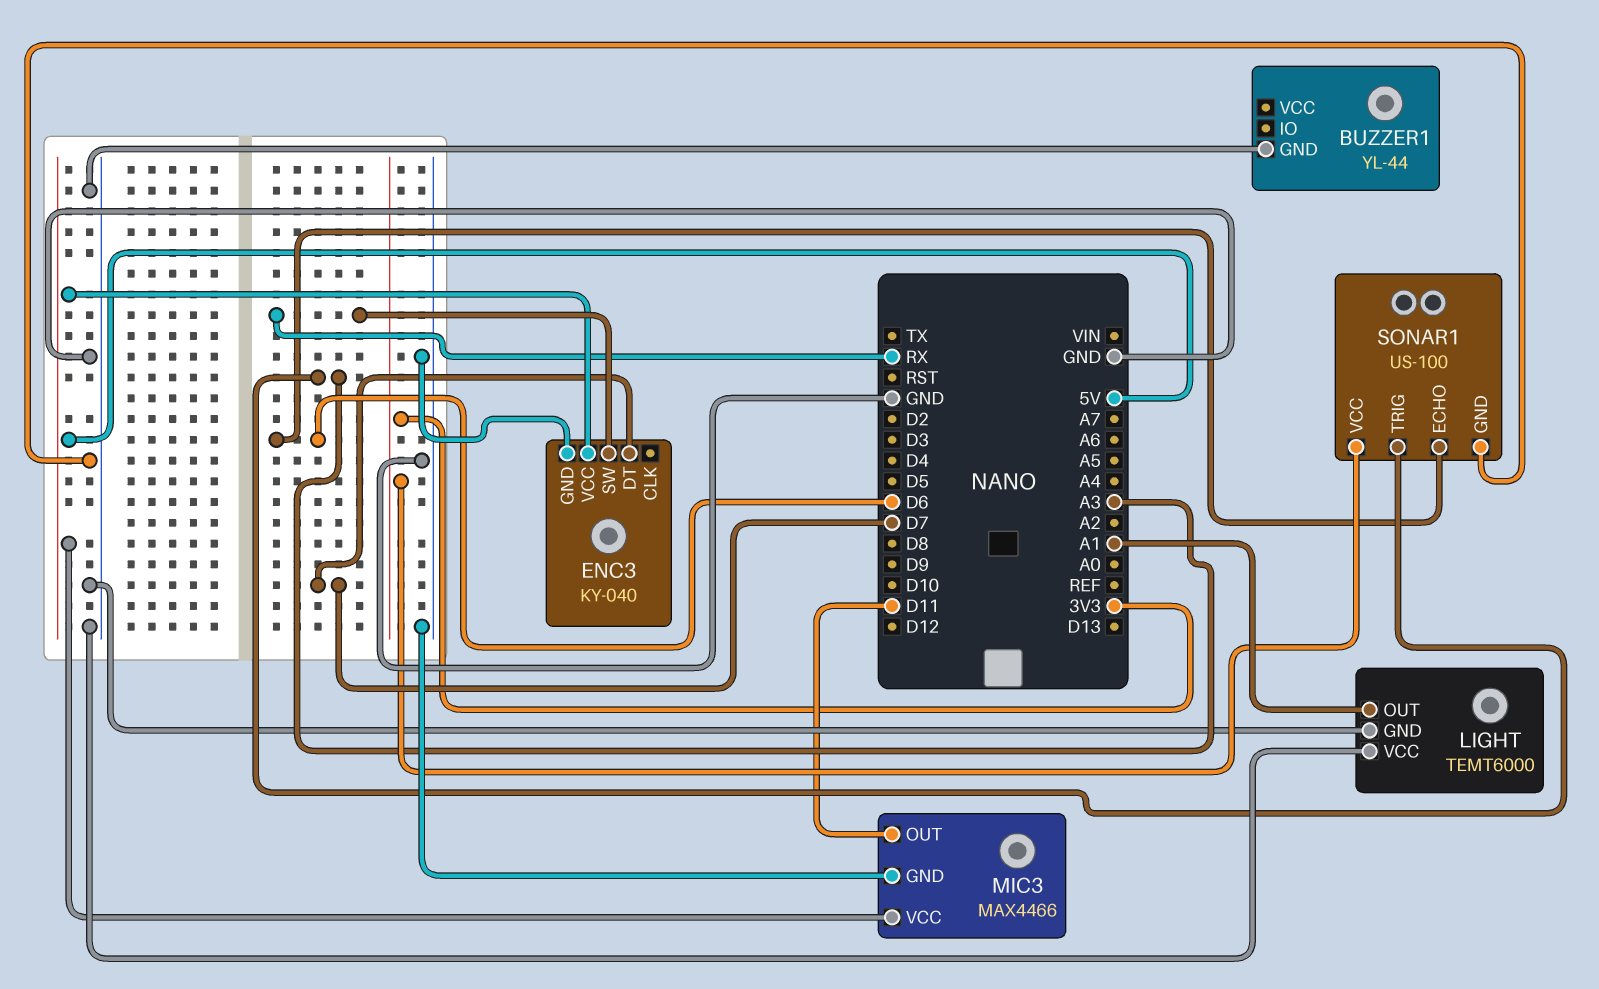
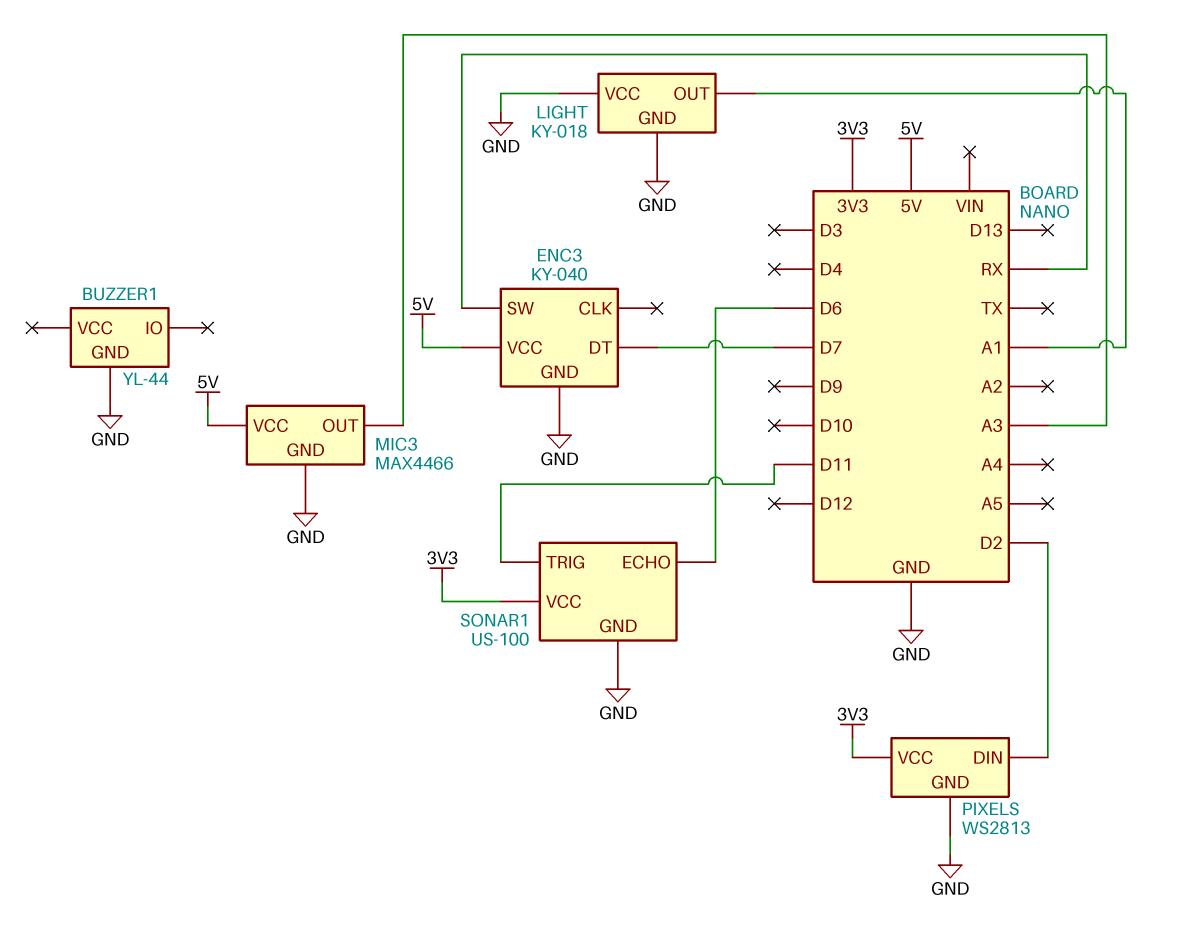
LIGHT: TEMT6000 -> KY-018
MIC3 pin OUT: D11 -> A3
PIXELS: none -> WS2813
PIXELS pin DIN: none -> D2
PIXELS pin GND: none -> GND
PIXELS pin VCC: none -> 3V3
SONAR1 pin TRIG: A3 -> D11

